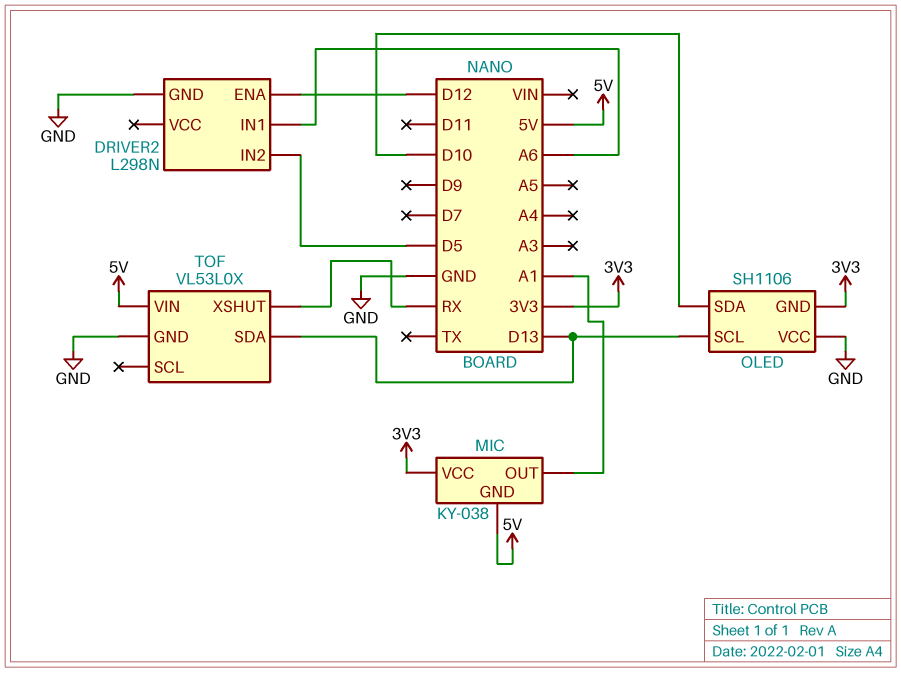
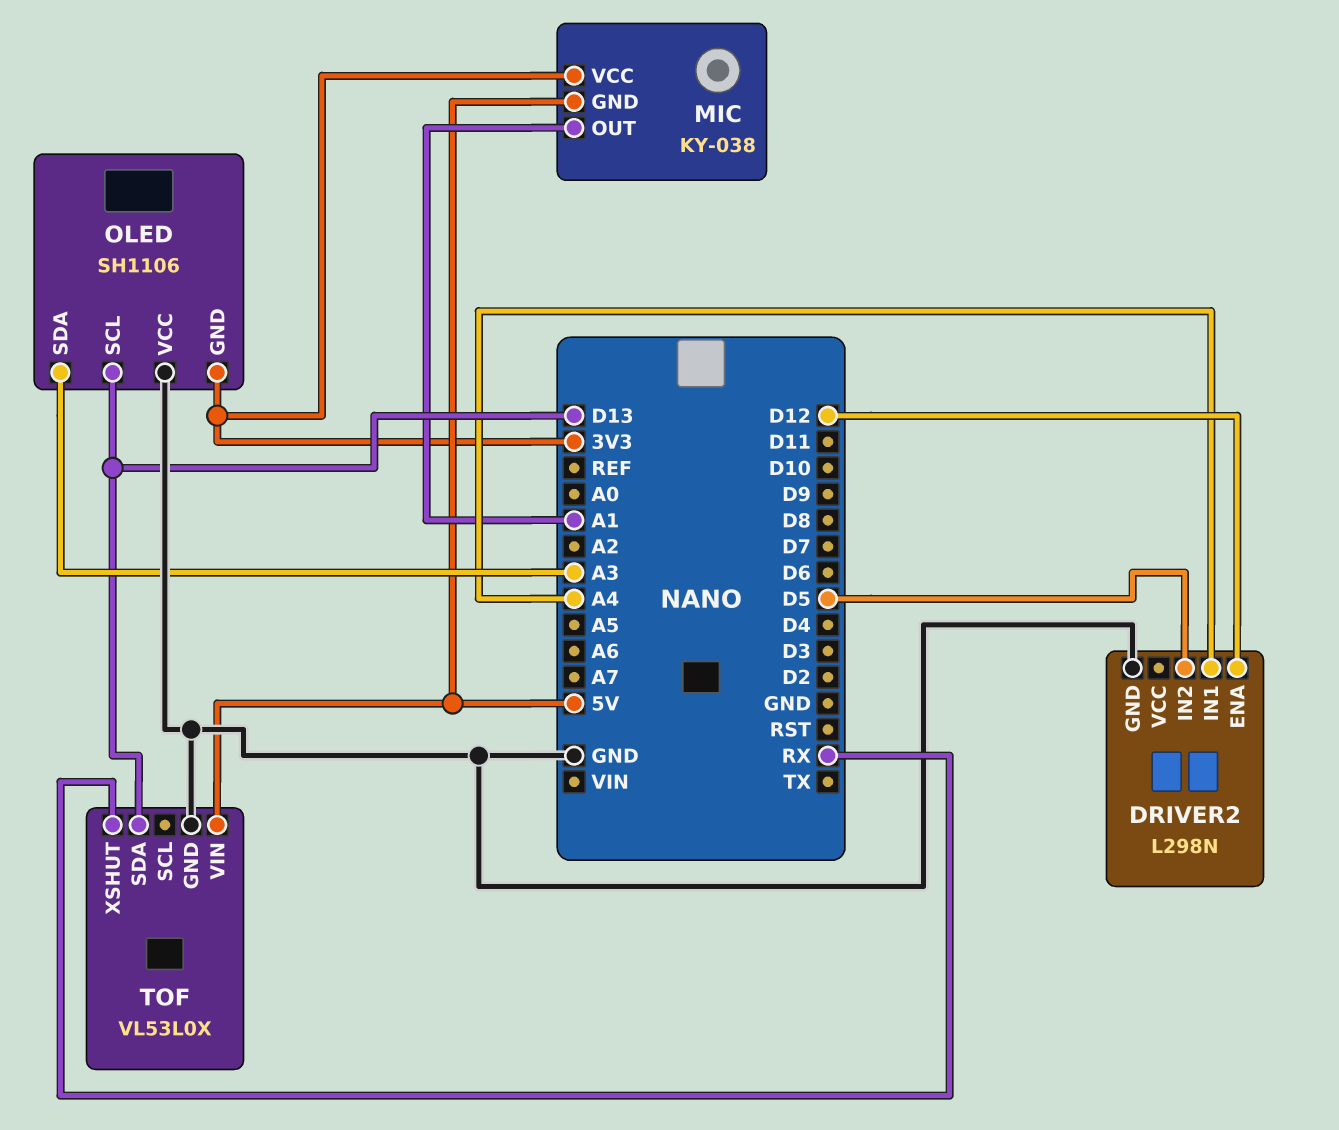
DRIVER2 pin IN1: A6 -> A4
OLED pin SDA: D10 -> A3

